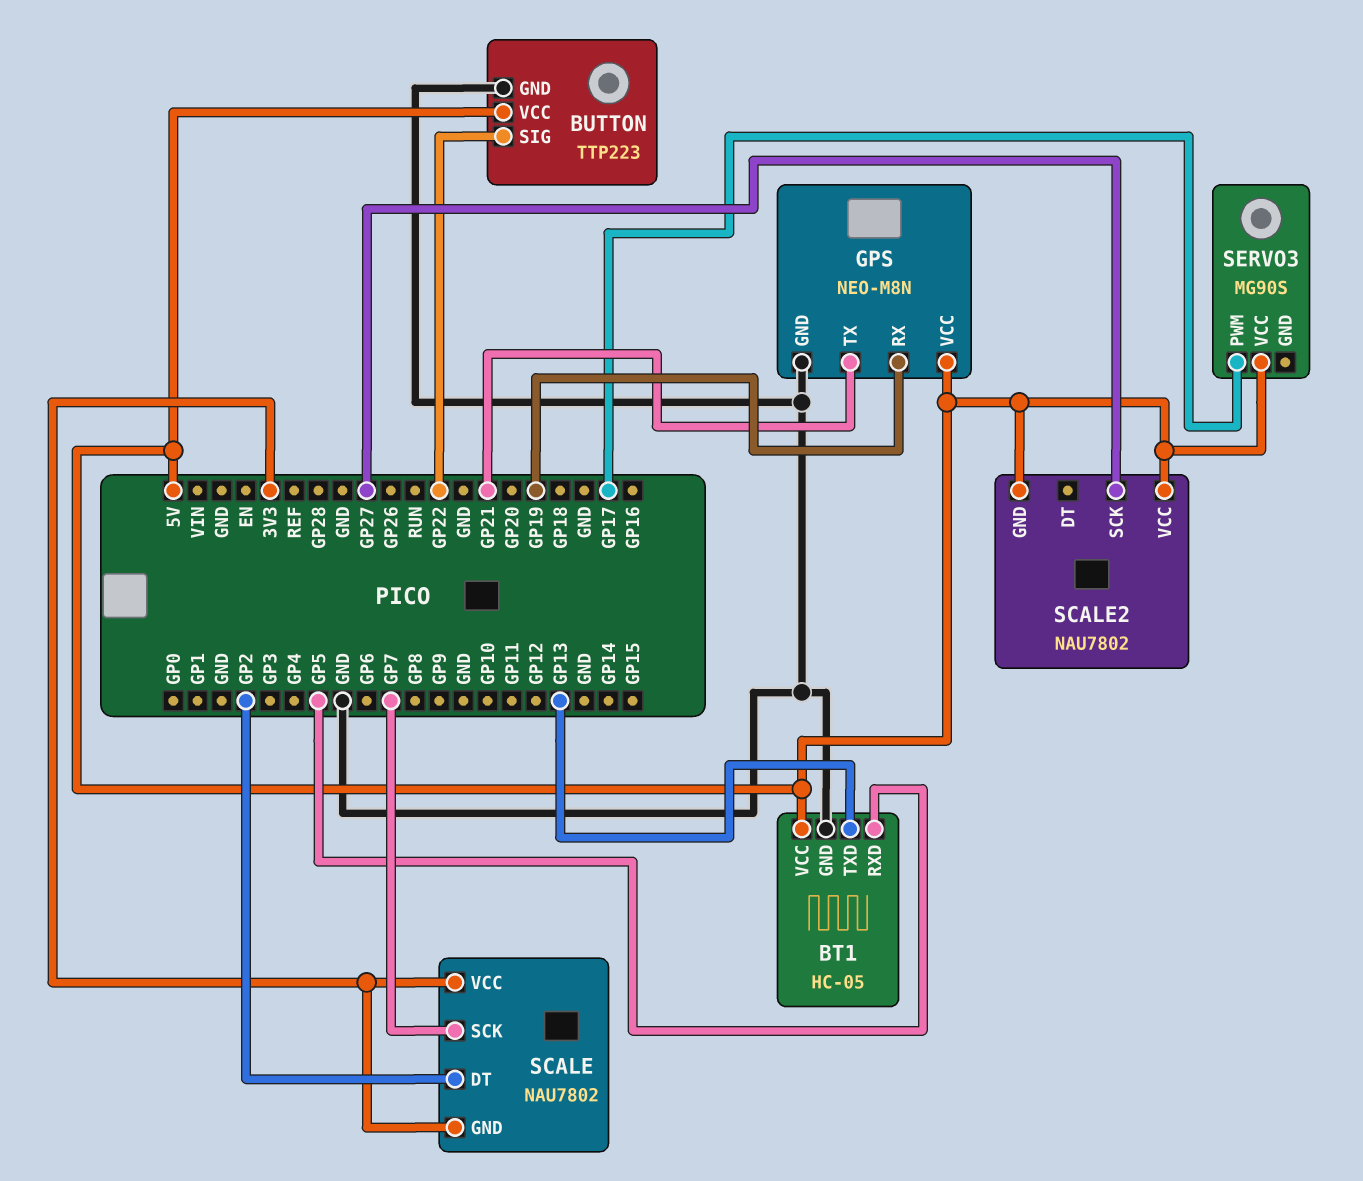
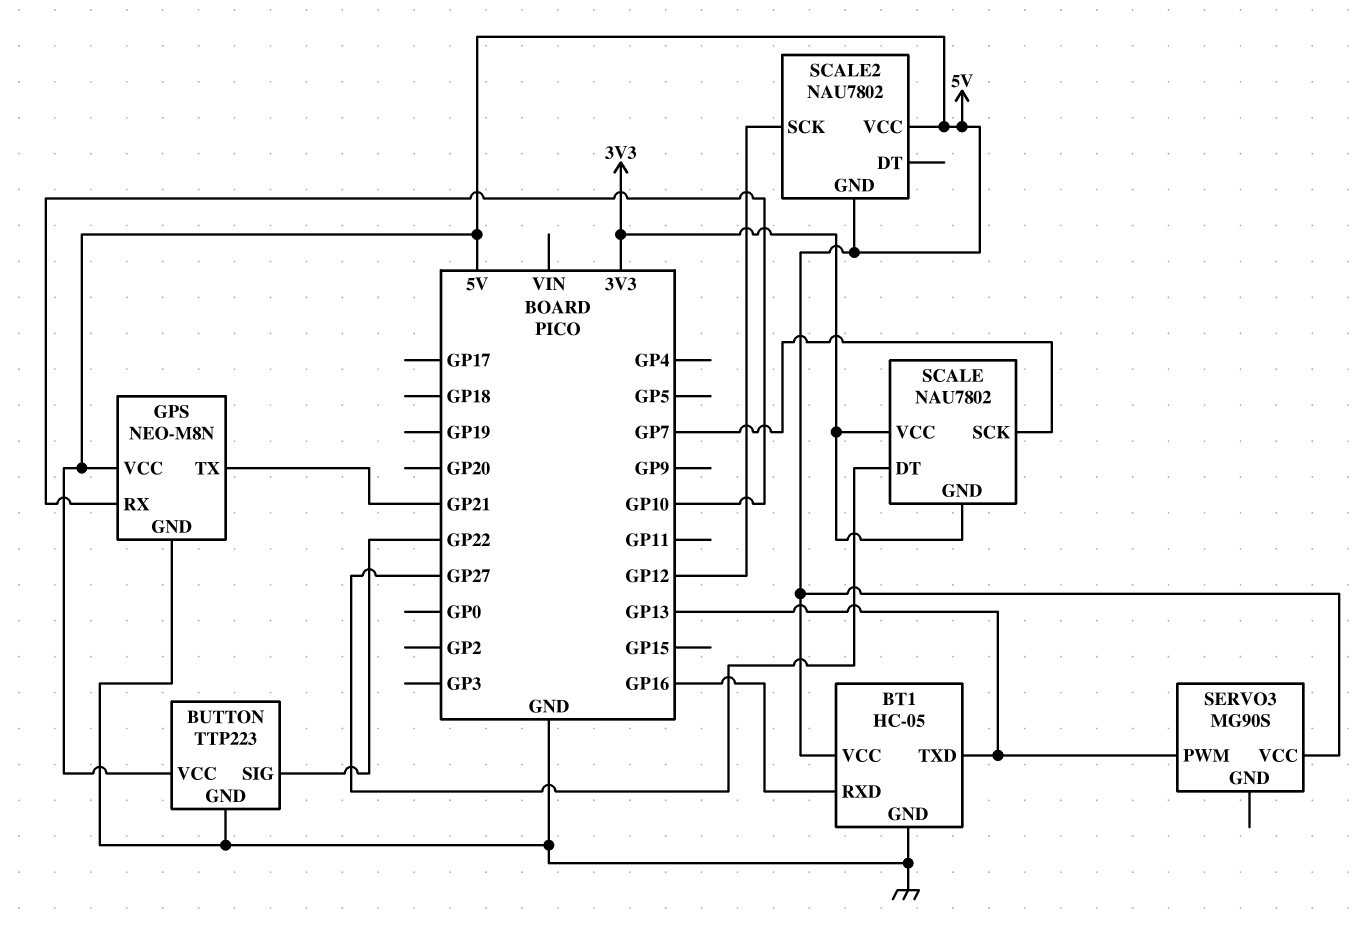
BT1 pin RXD: GP5 -> GP16
GPS pin RX: GP19 -> GP10
SCALE pin DT: GP2 -> GP27
SCALE2 pin SCK: GP27 -> GP12
SERVO3 pin PWM: GP17 -> GP13

